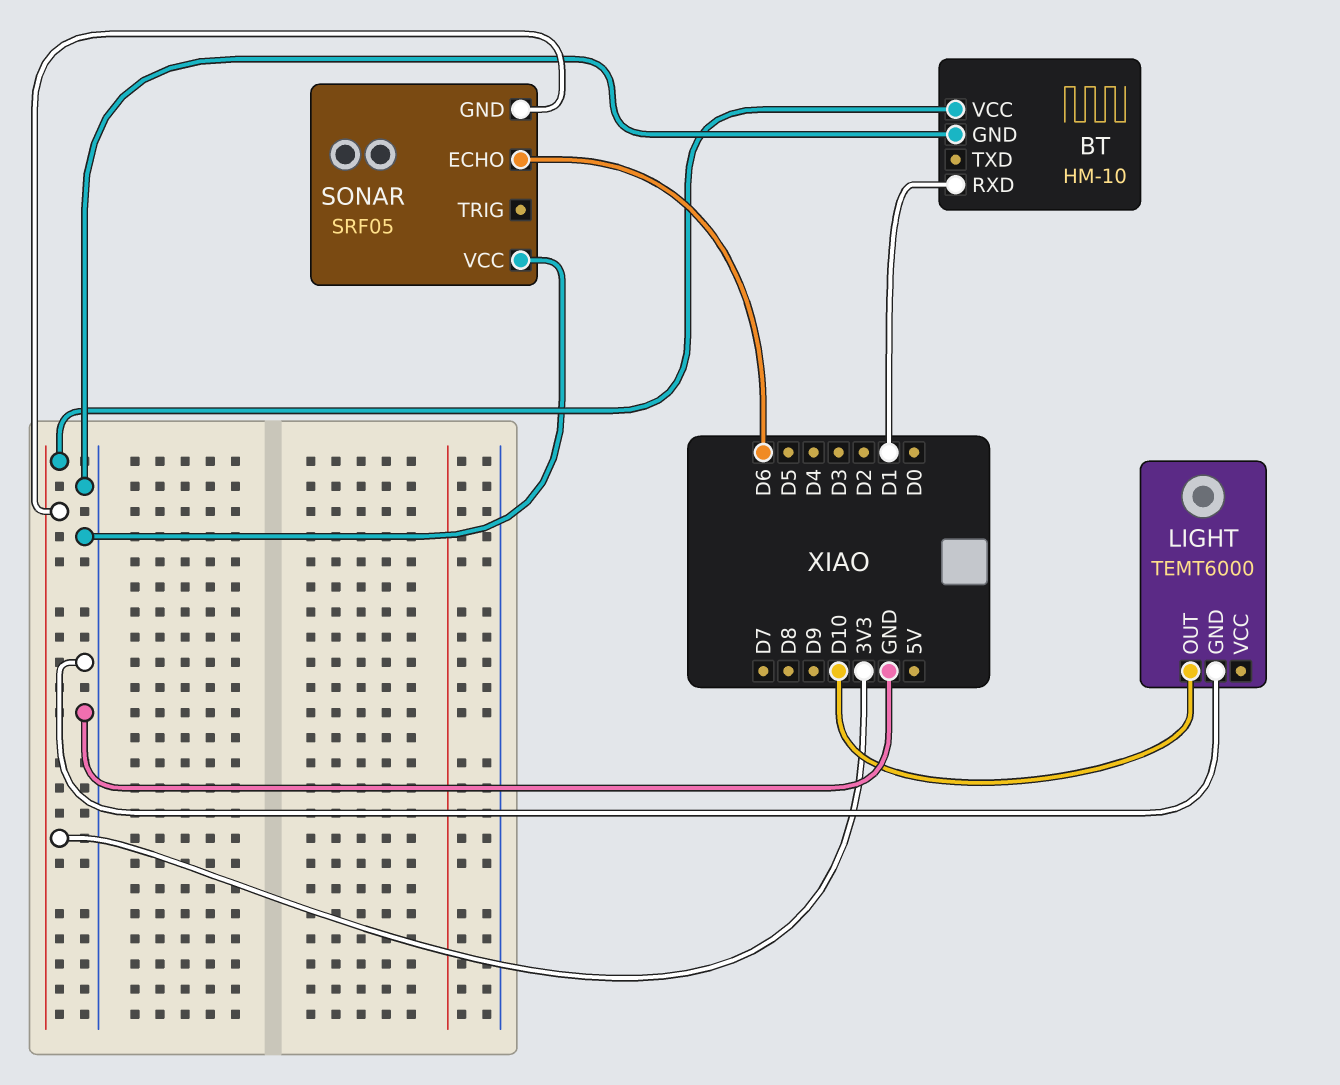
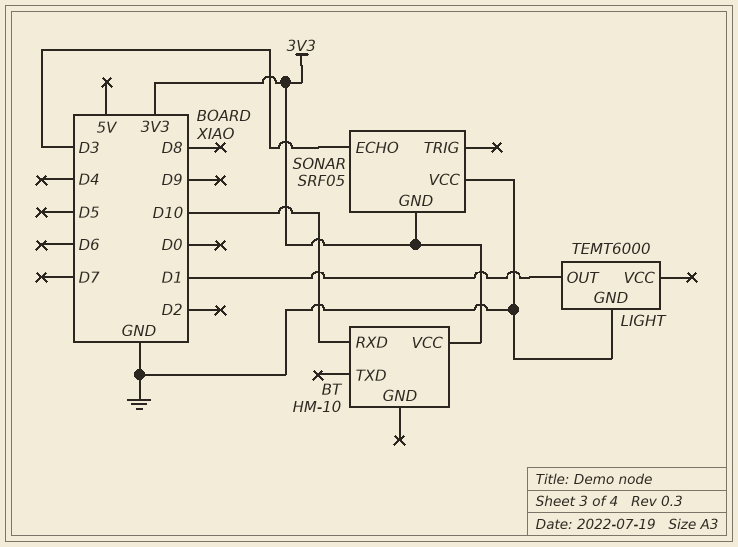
BT pin GND: GND -> none
BT pin RXD: D1 -> D10
LIGHT pin OUT: D10 -> D1
SONAR pin ECHO: D6 -> D3

